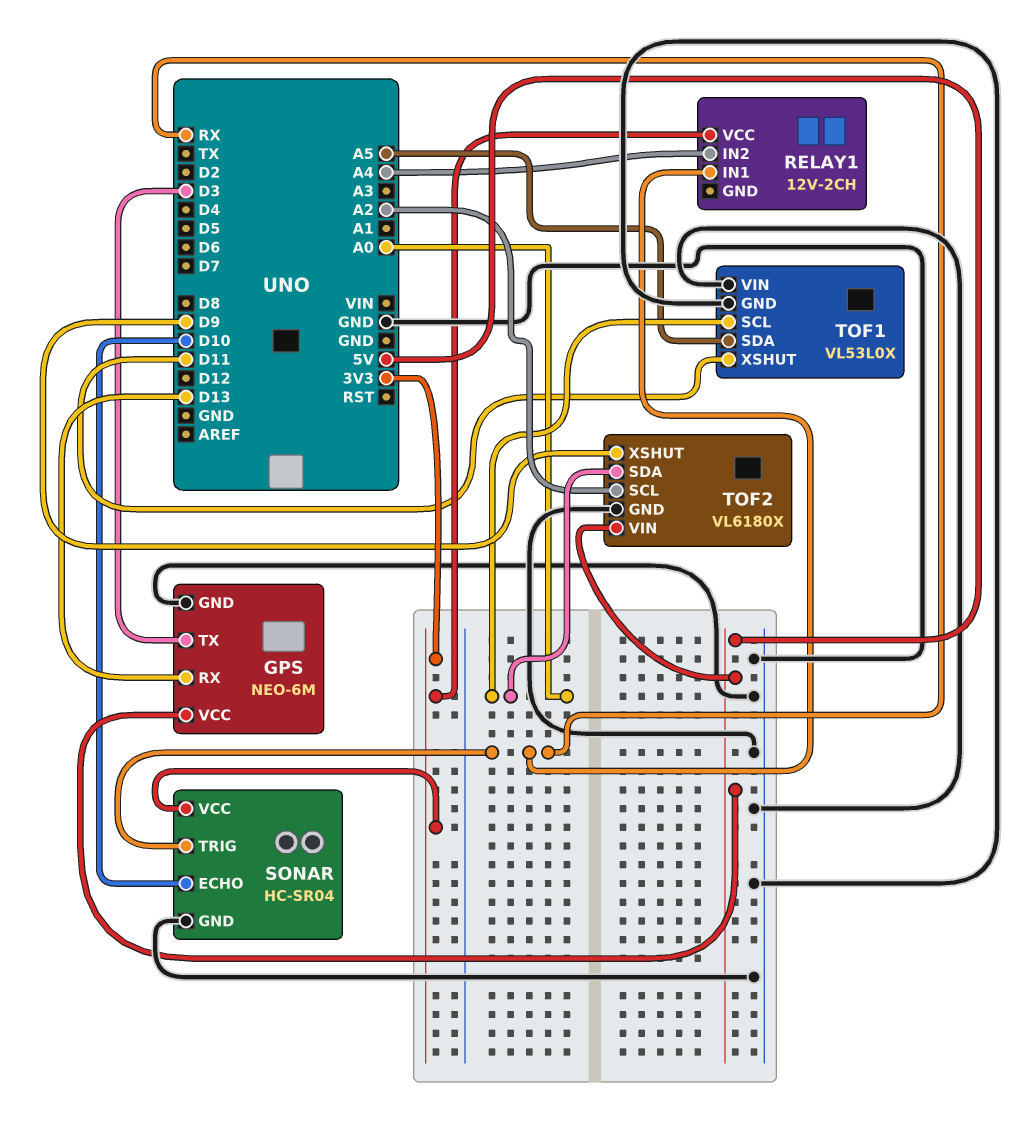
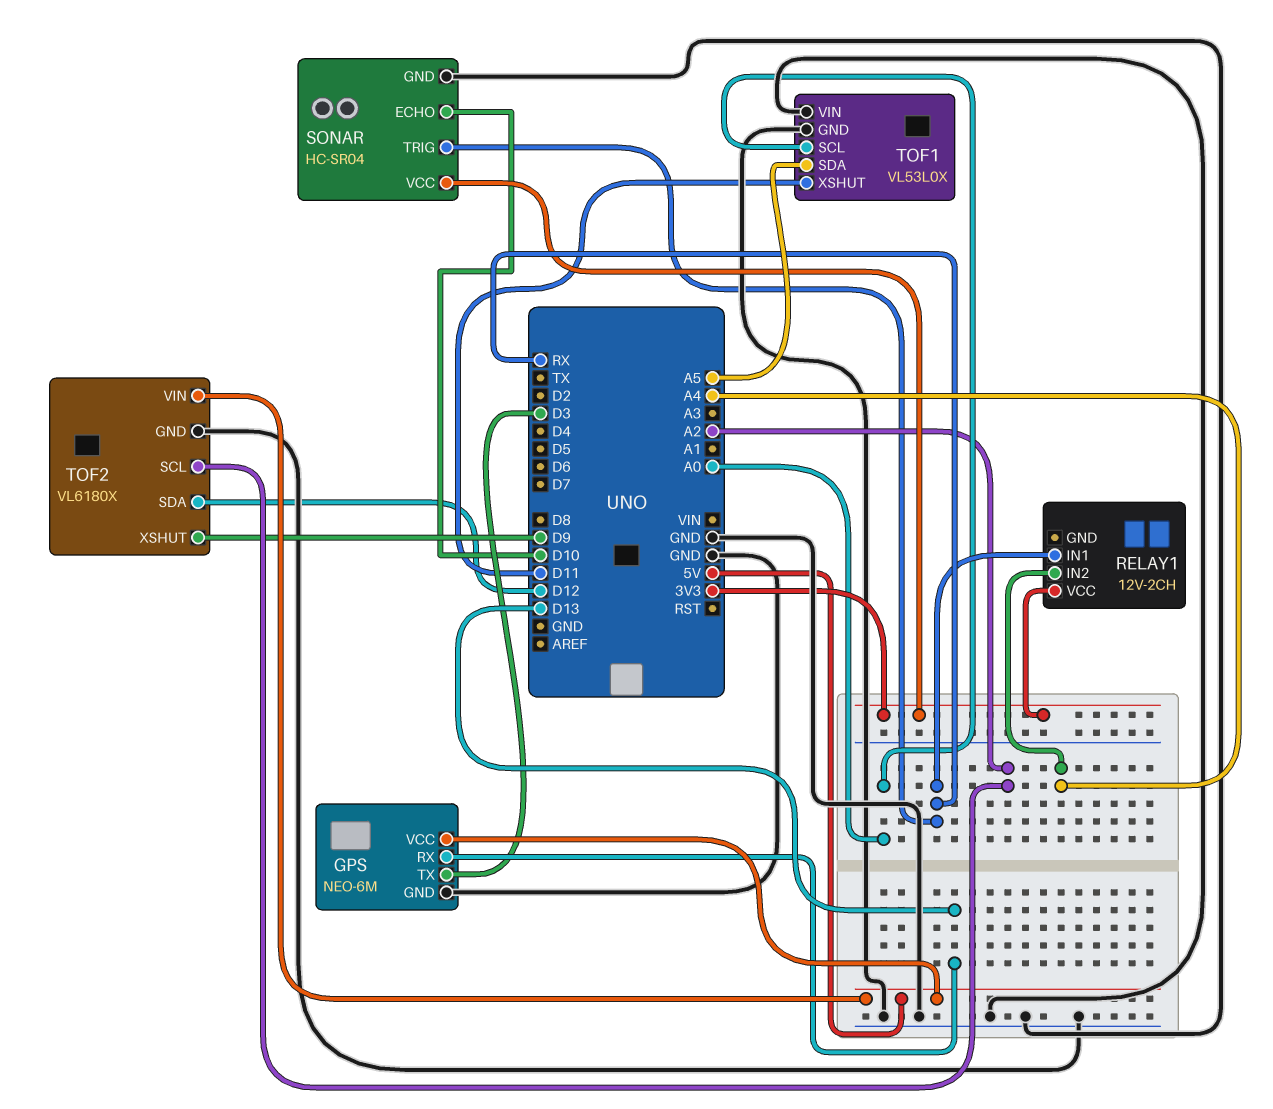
TOF2 pin SDA: A0 -> D12

